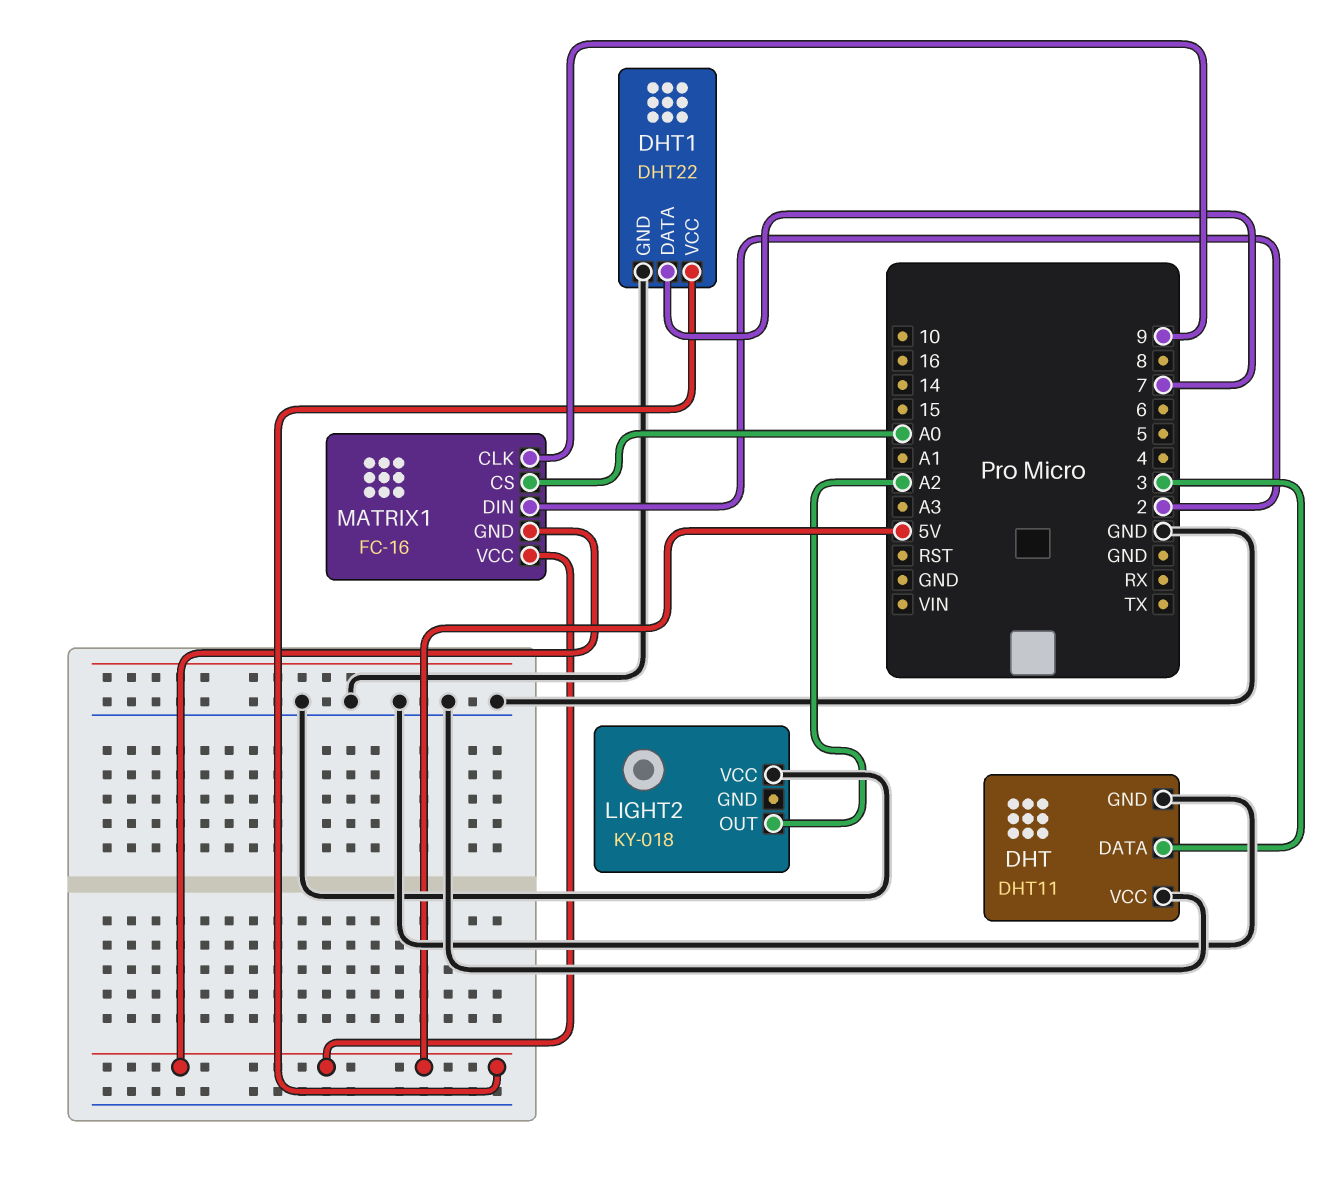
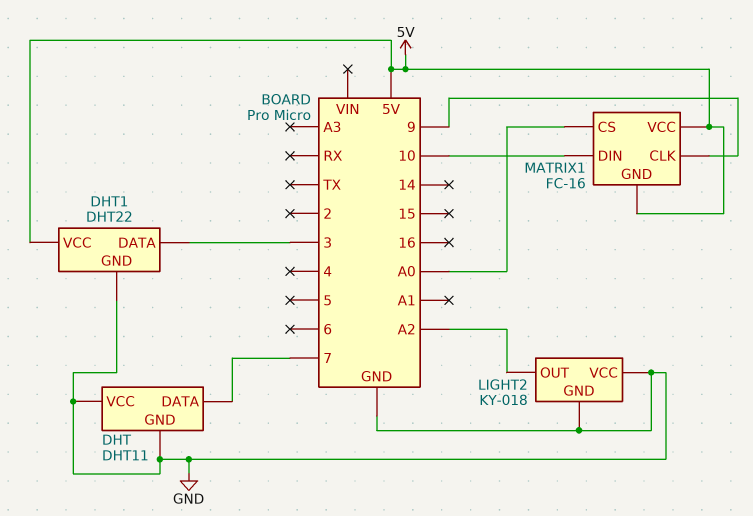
DHT pin DATA: 3 -> 7
DHT1 pin DATA: 7 -> 3
LIGHT2 pin GND: none -> GND
MATRIX1 pin DIN: 2 -> 10

